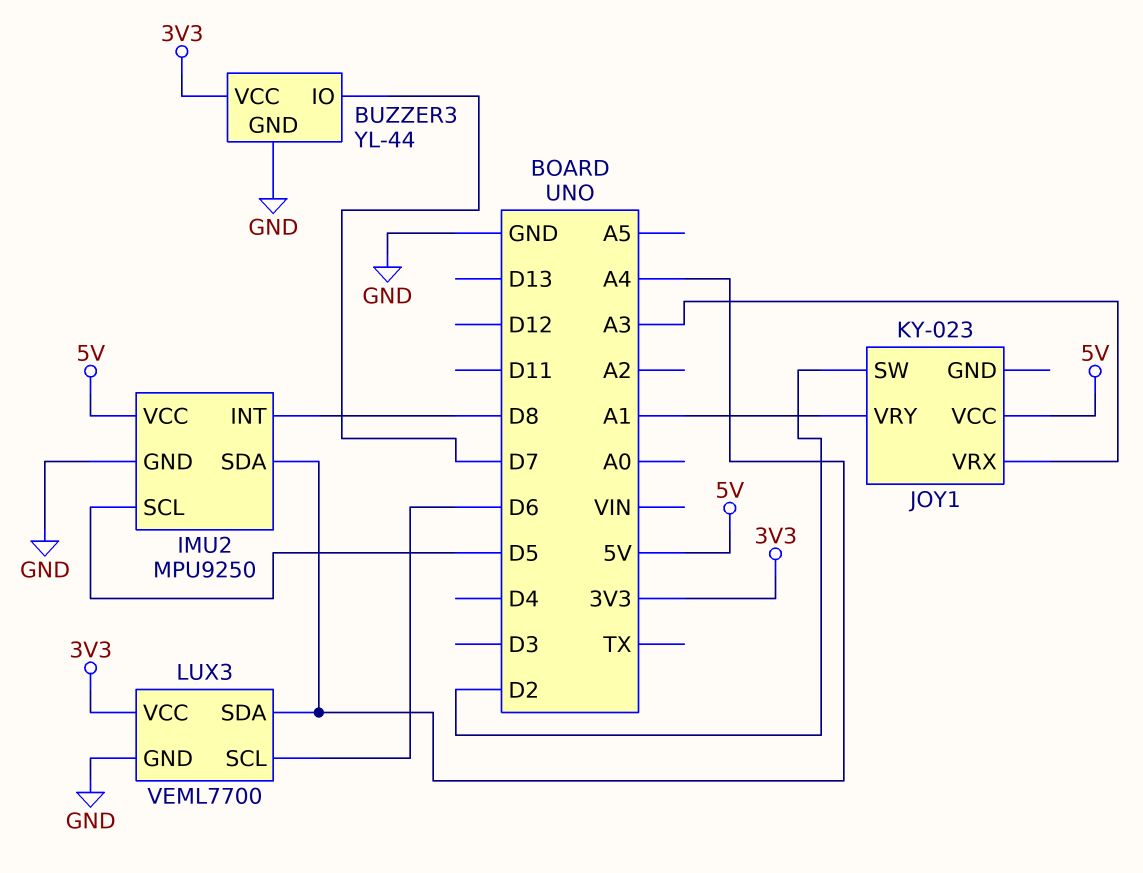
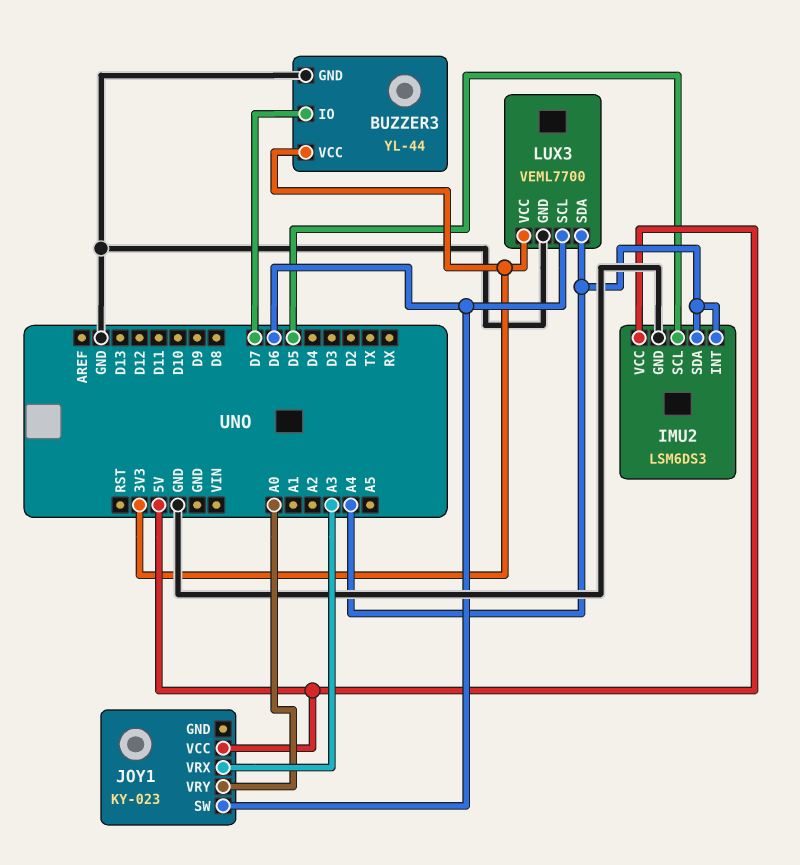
IMU2: MPU9250 -> LSM6DS3
IMU2 pin INT: D8 -> A4
JOY1 pin SW: D2 -> D6
JOY1 pin VRY: A1 -> A0

